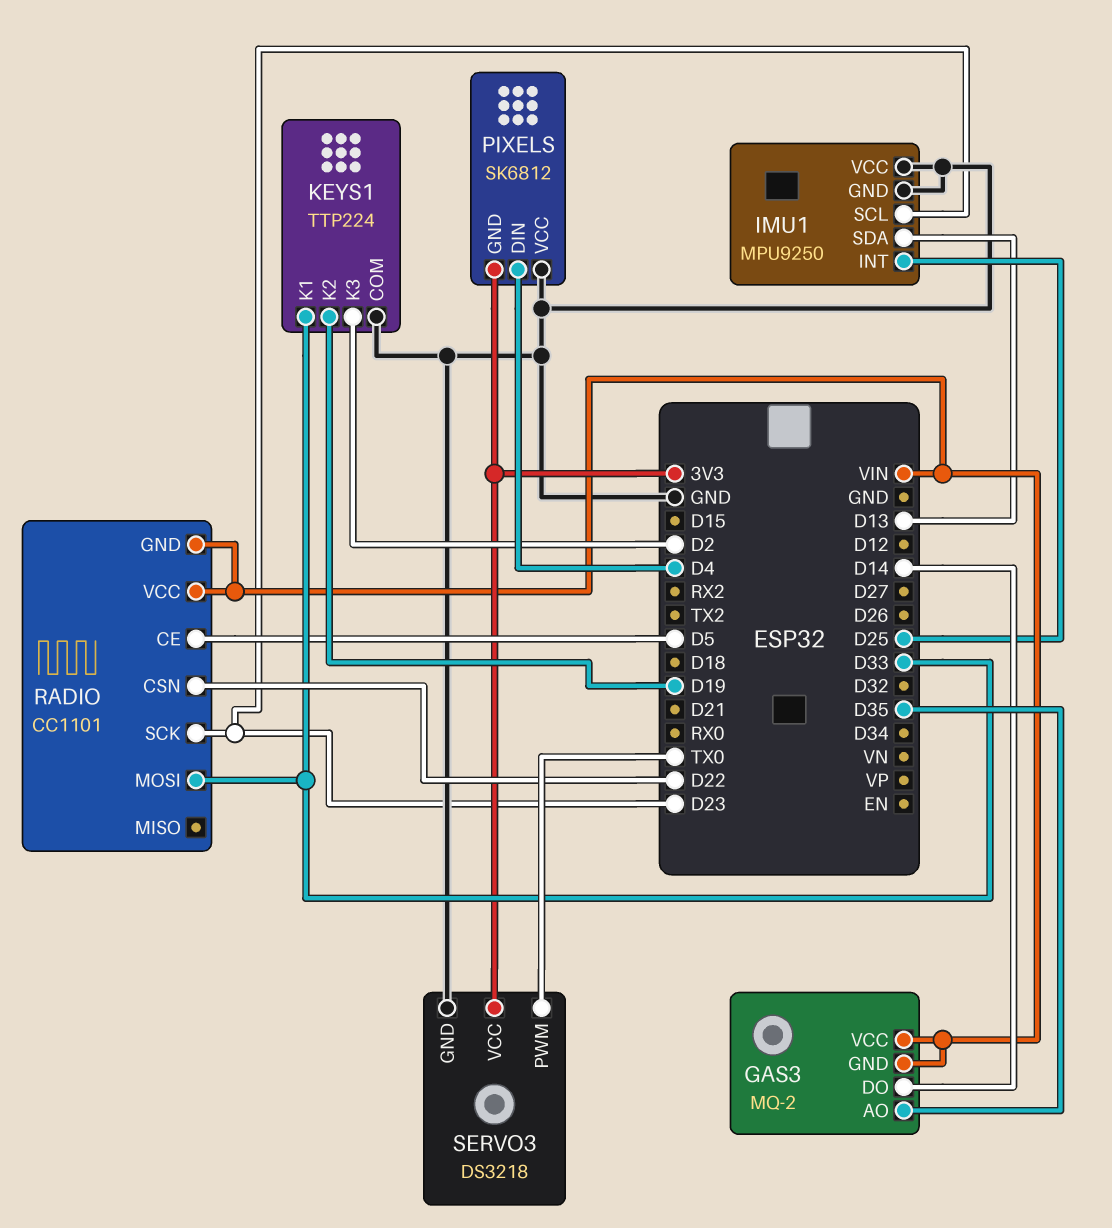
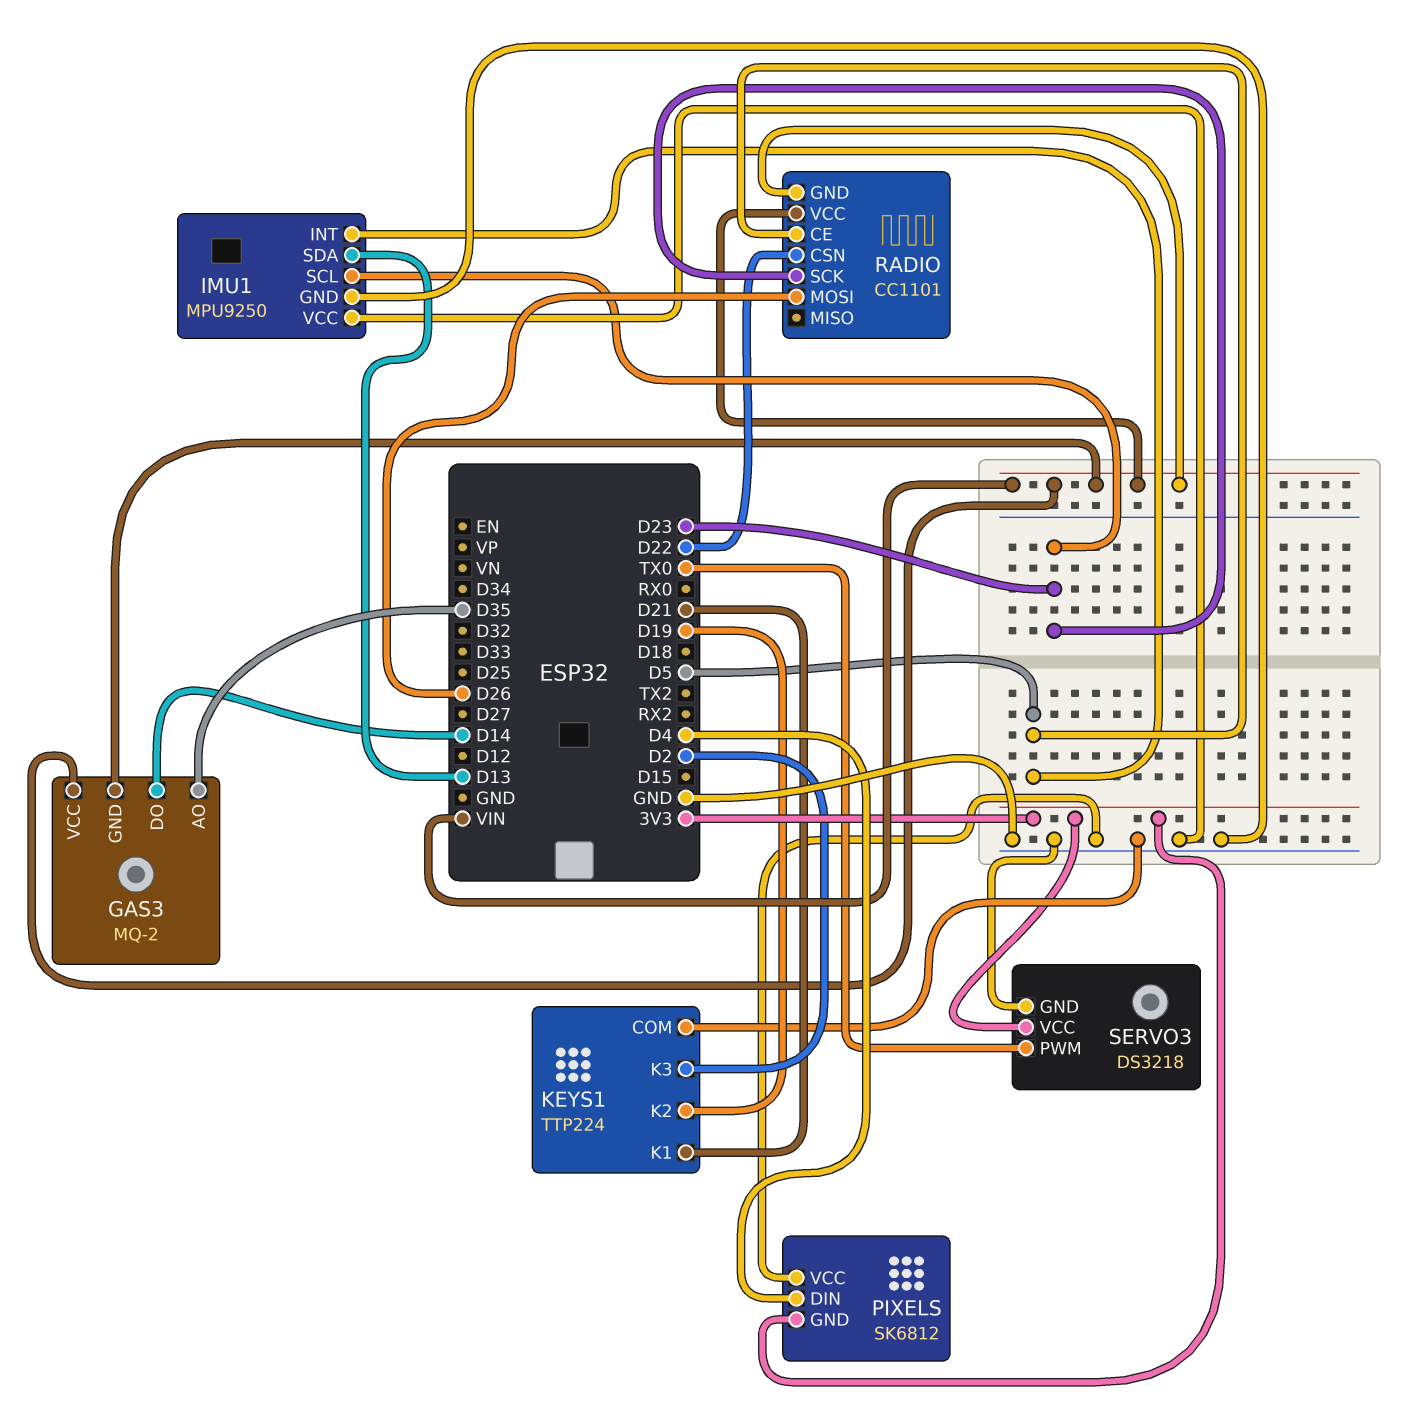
IMU1 pin INT: D25 -> D5
KEYS1 pin K1: D33 -> D21
RADIO pin MOSI: D33 -> D26

